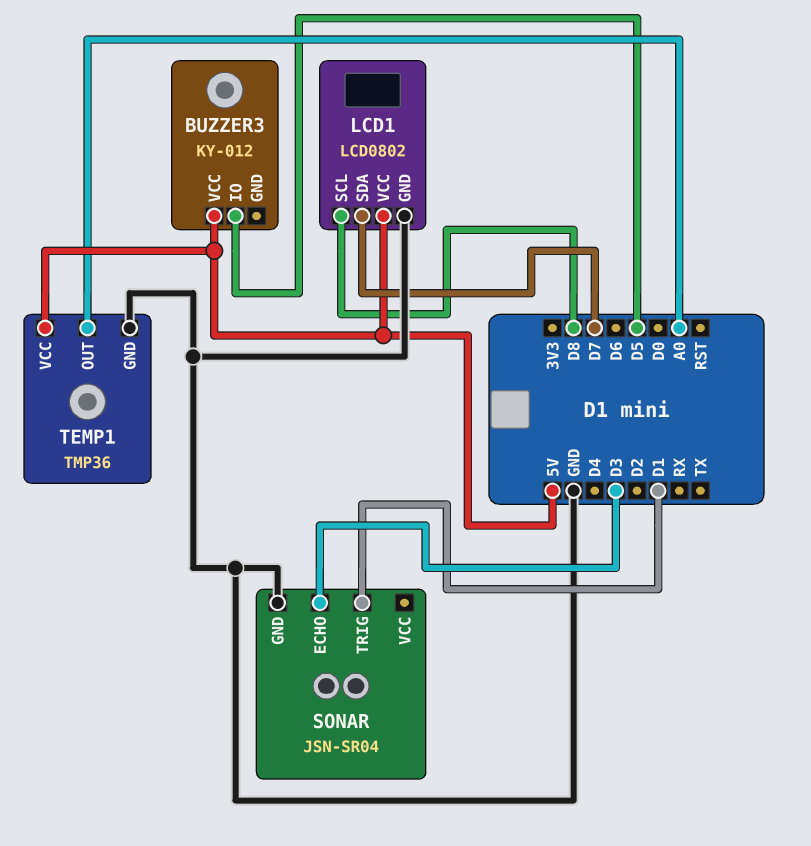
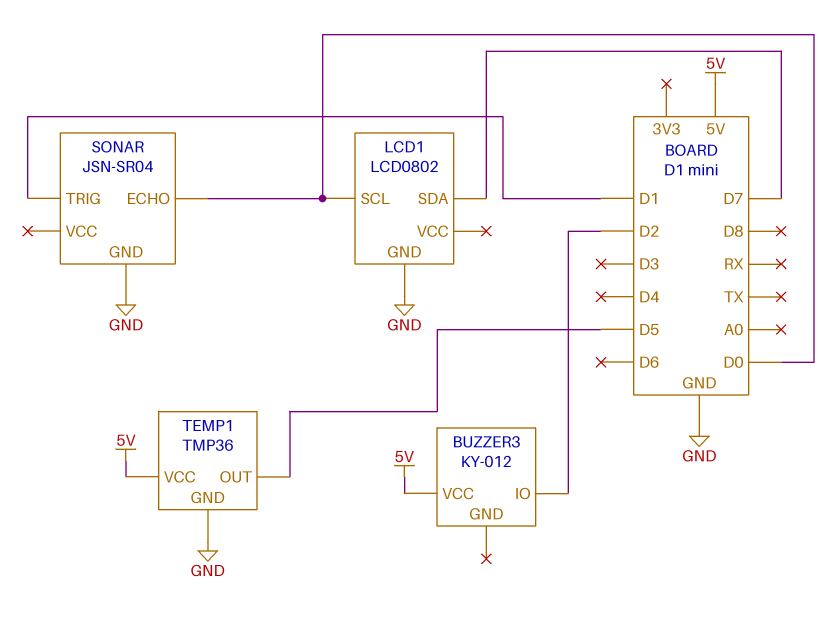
BUZZER3 pin IO: D5 -> D2
LCD1 pin SCL: D8 -> D0
LCD1 pin VCC: 5V -> none
SONAR pin ECHO: D3 -> D0
TEMP1 pin OUT: A0 -> D5

